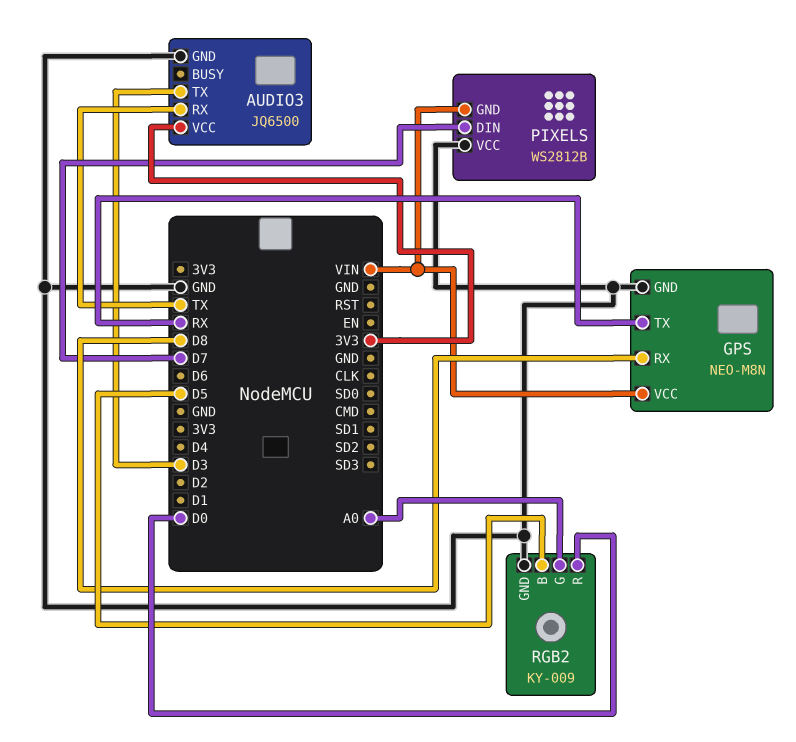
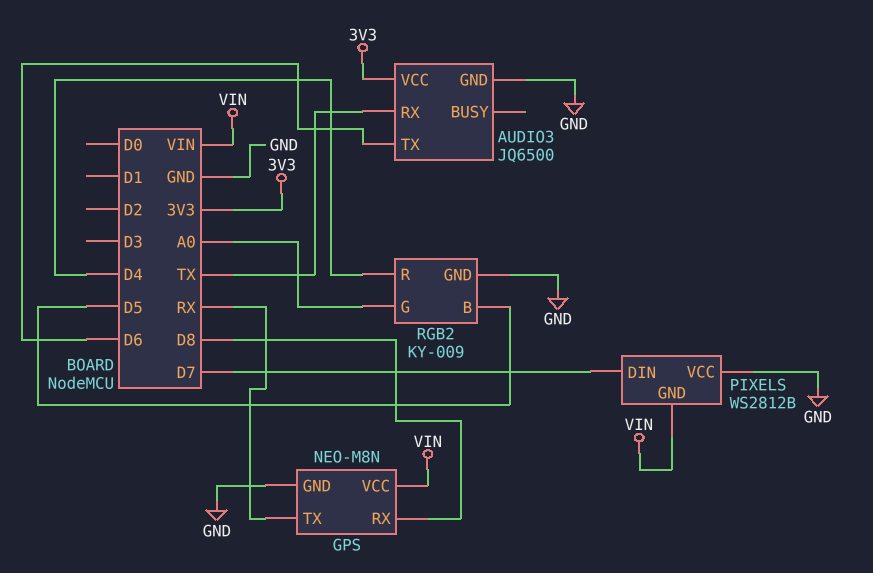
AUDIO3 pin TX: D3 -> D6
RGB2 pin R: D0 -> D4

